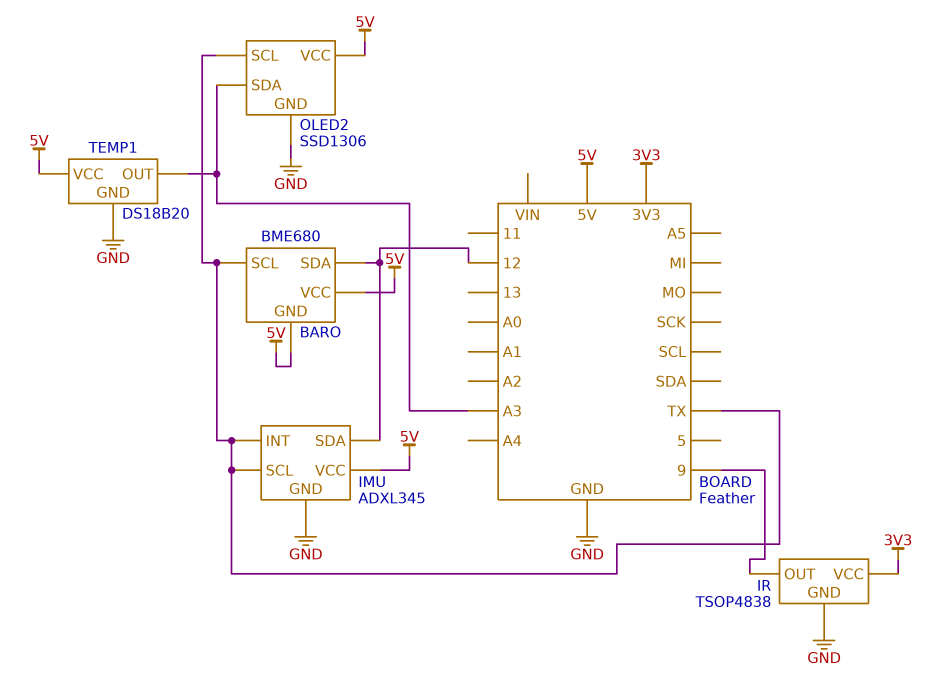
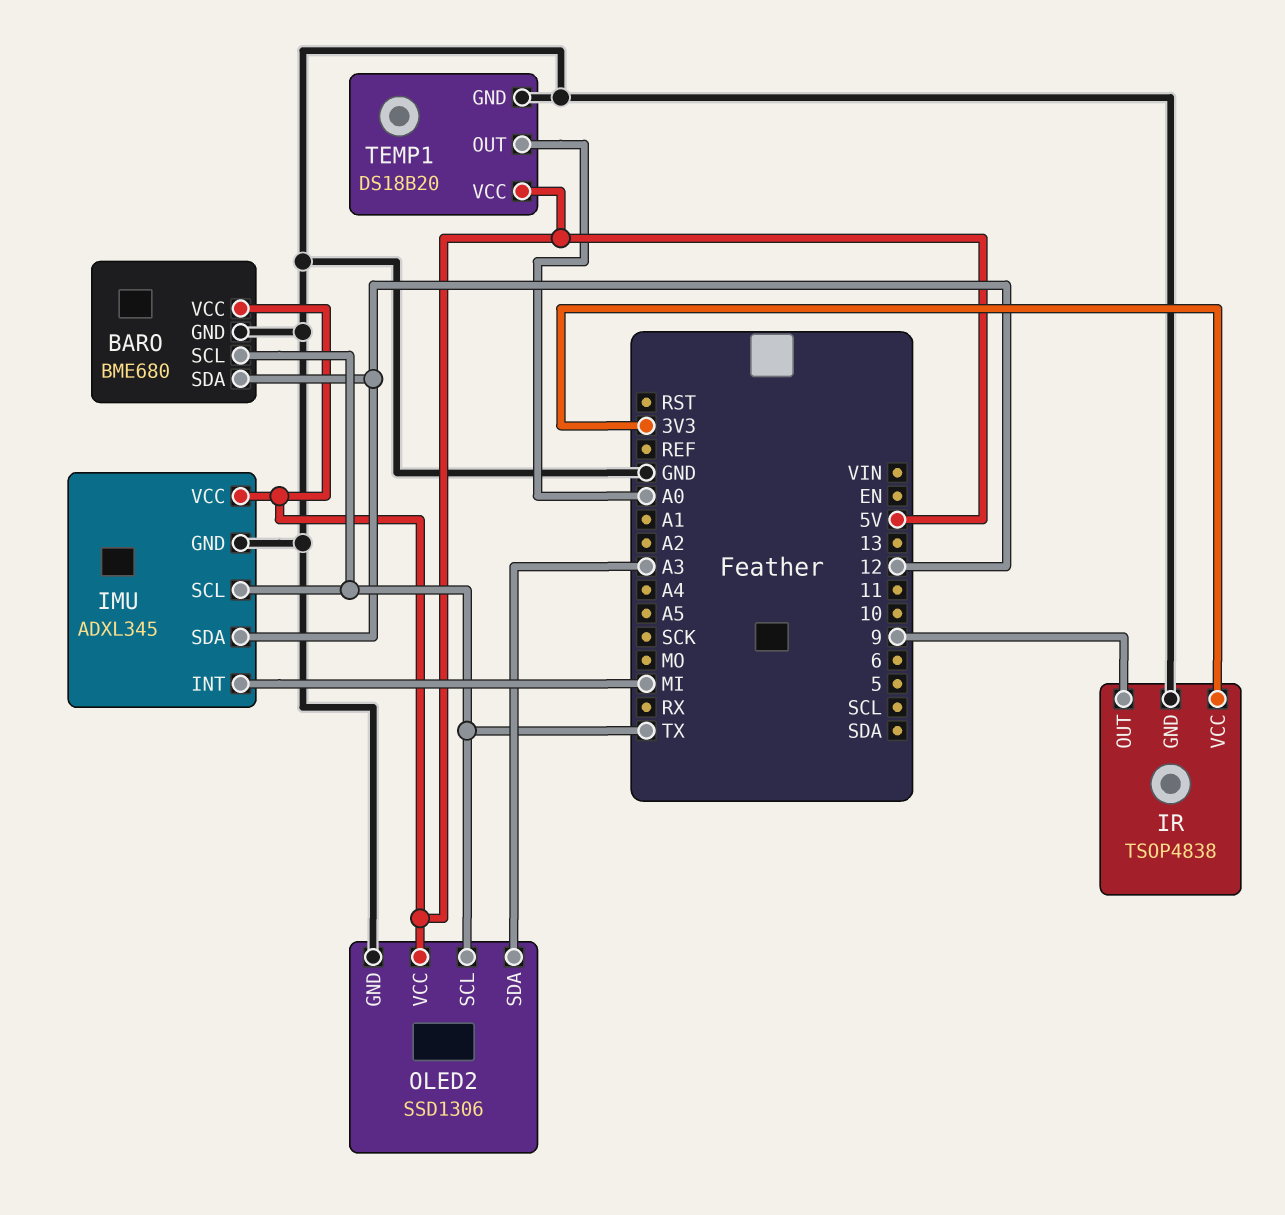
BARO pin GND: 5V -> GND
IMU pin INT: TX -> MI
TEMP1 pin OUT: A3 -> A0

